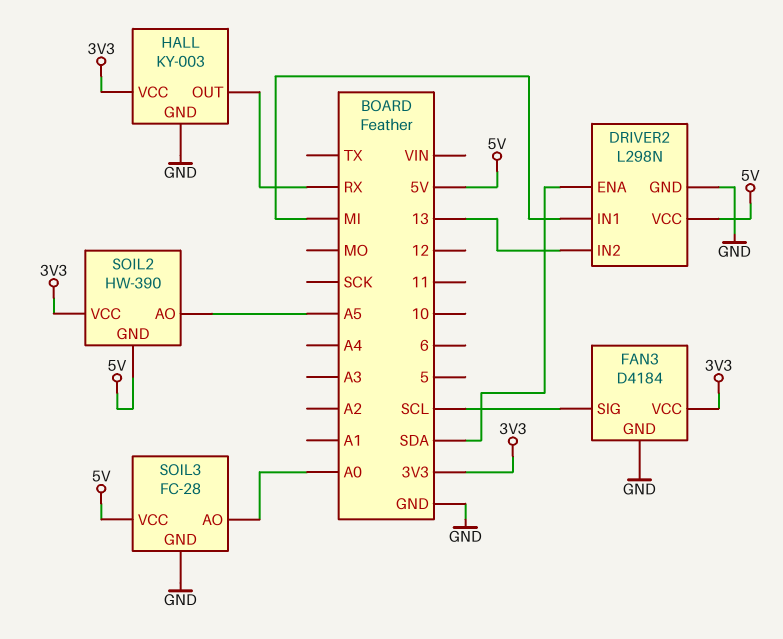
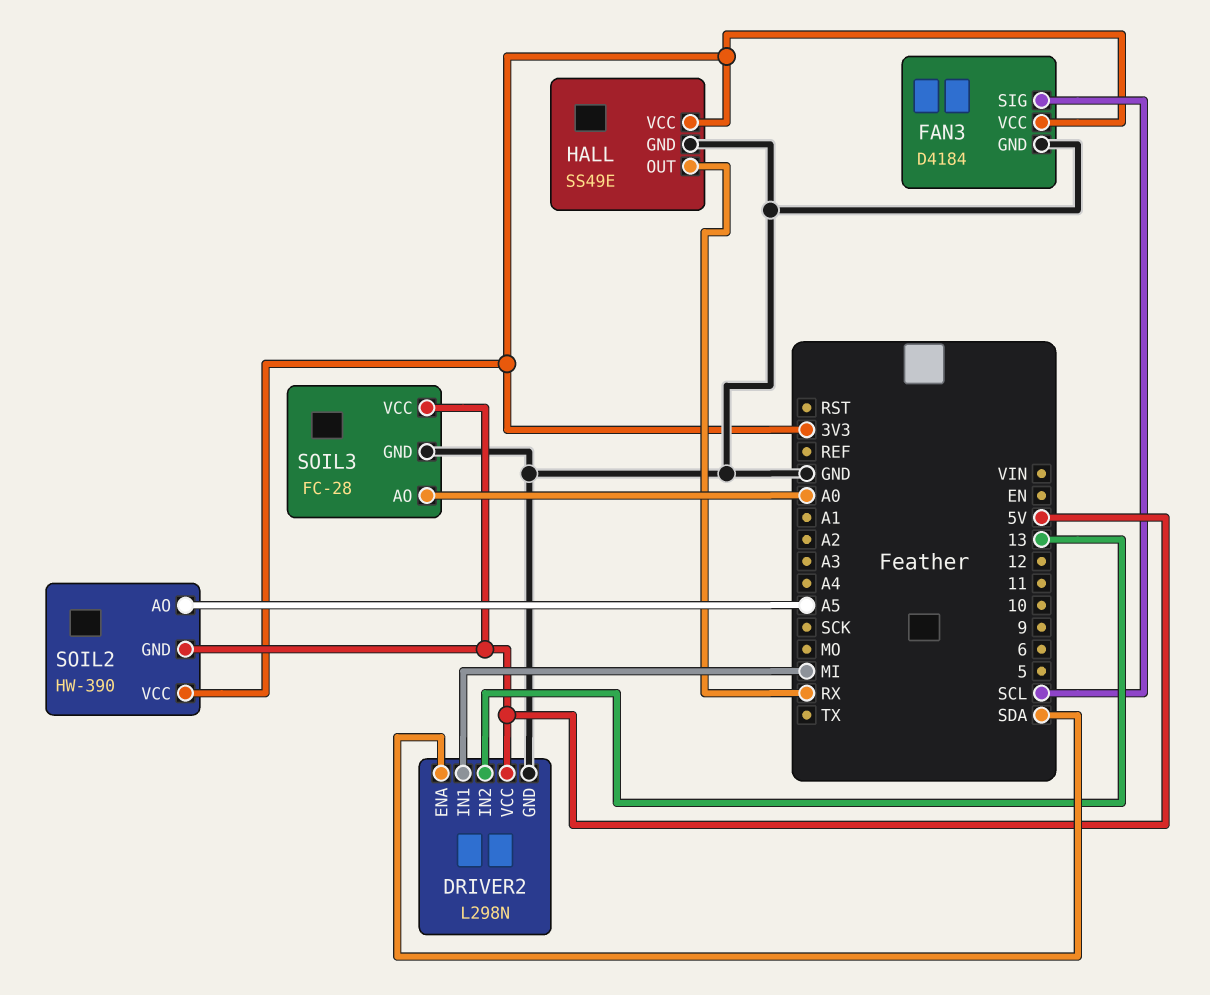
HALL: KY-003 -> SS49E

